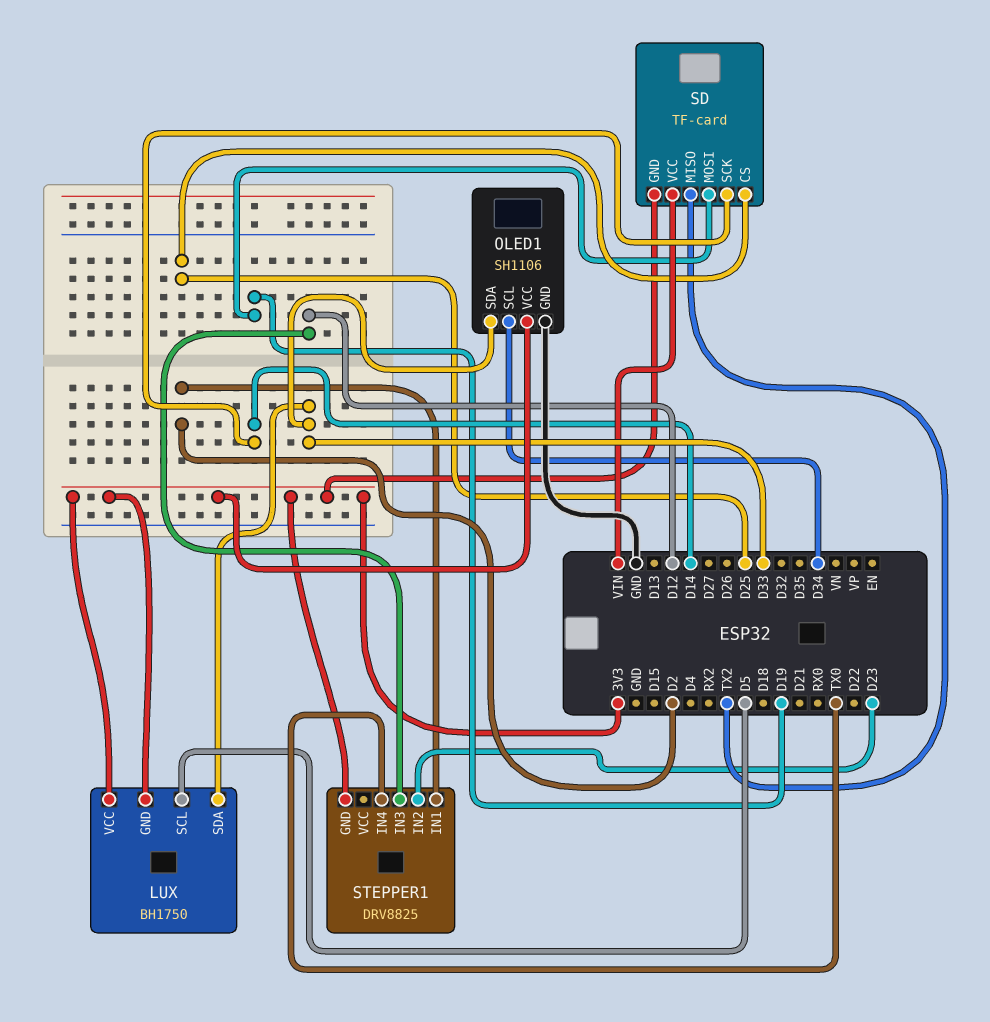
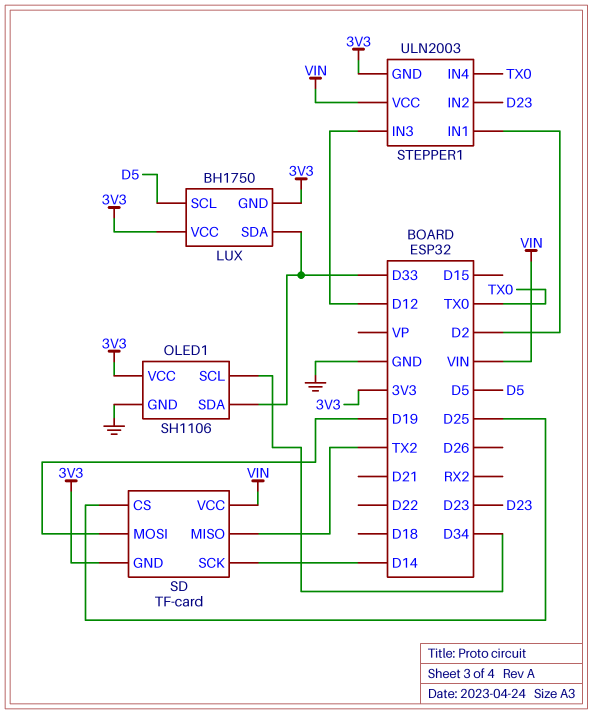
STEPPER1: DRV8825 -> ULN2003
STEPPER1 pin VCC: none -> VIN

